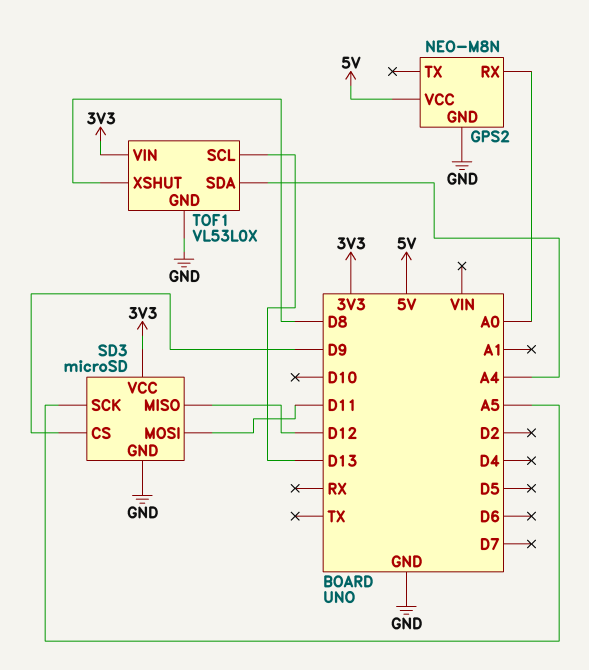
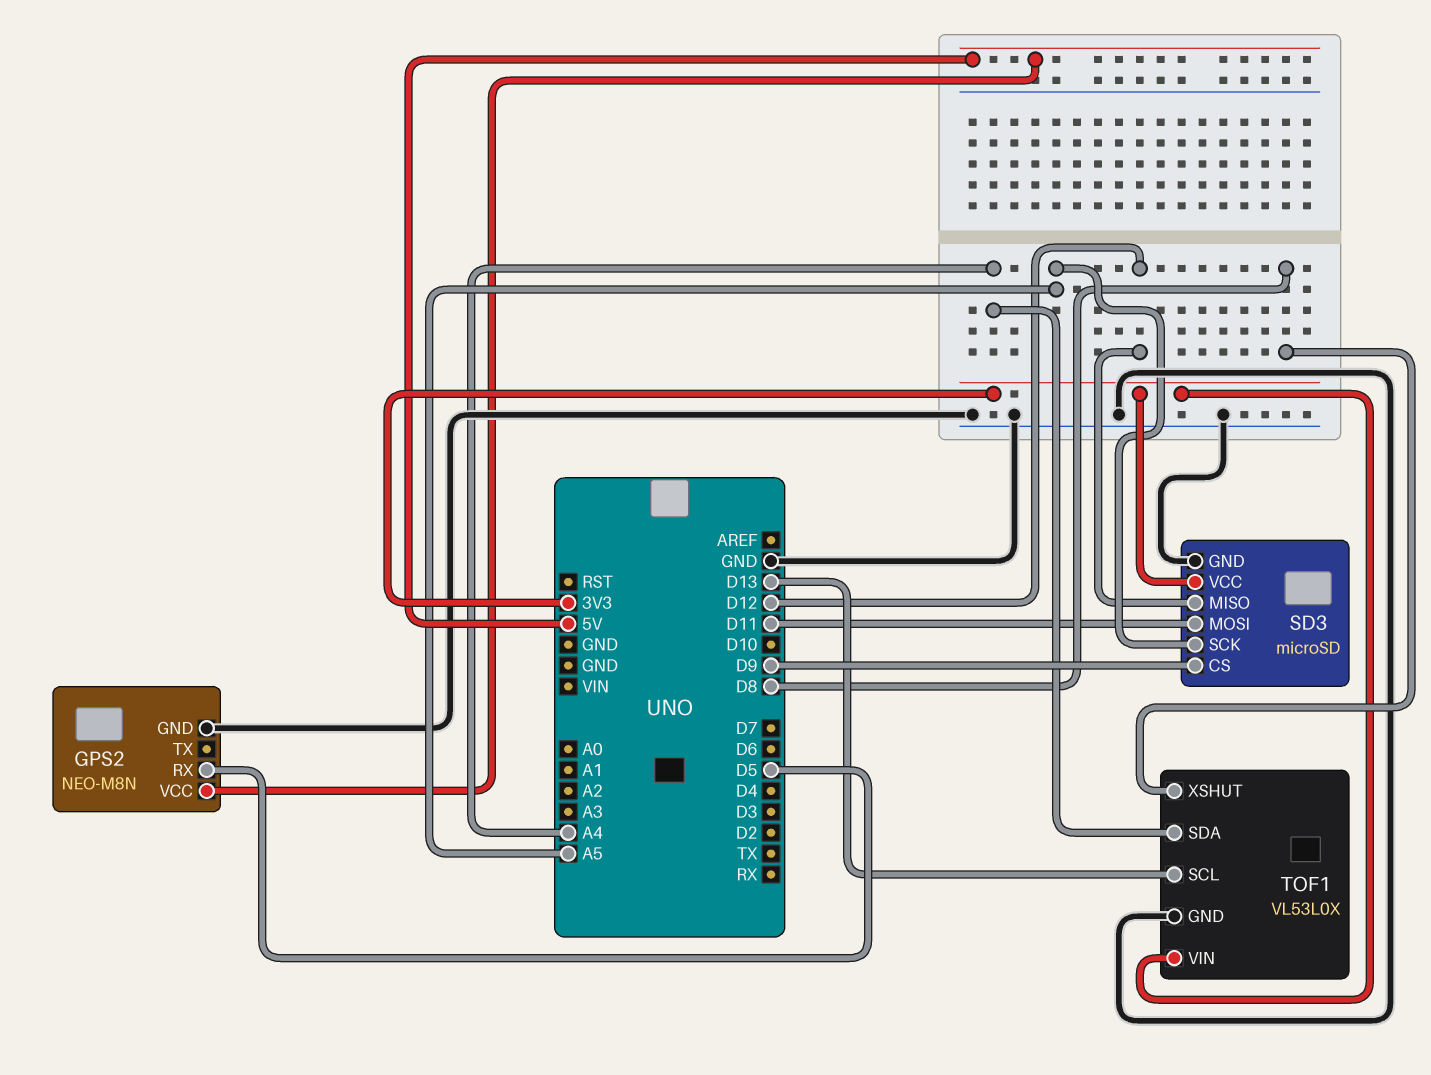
GPS2 pin RX: A0 -> D5

